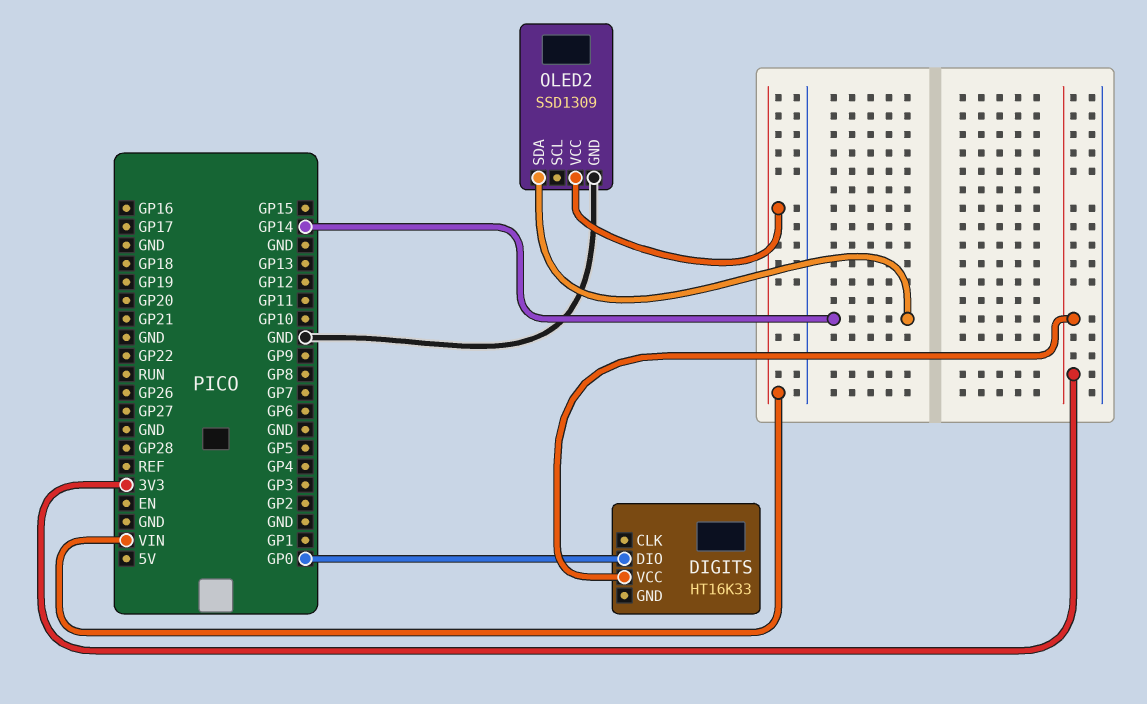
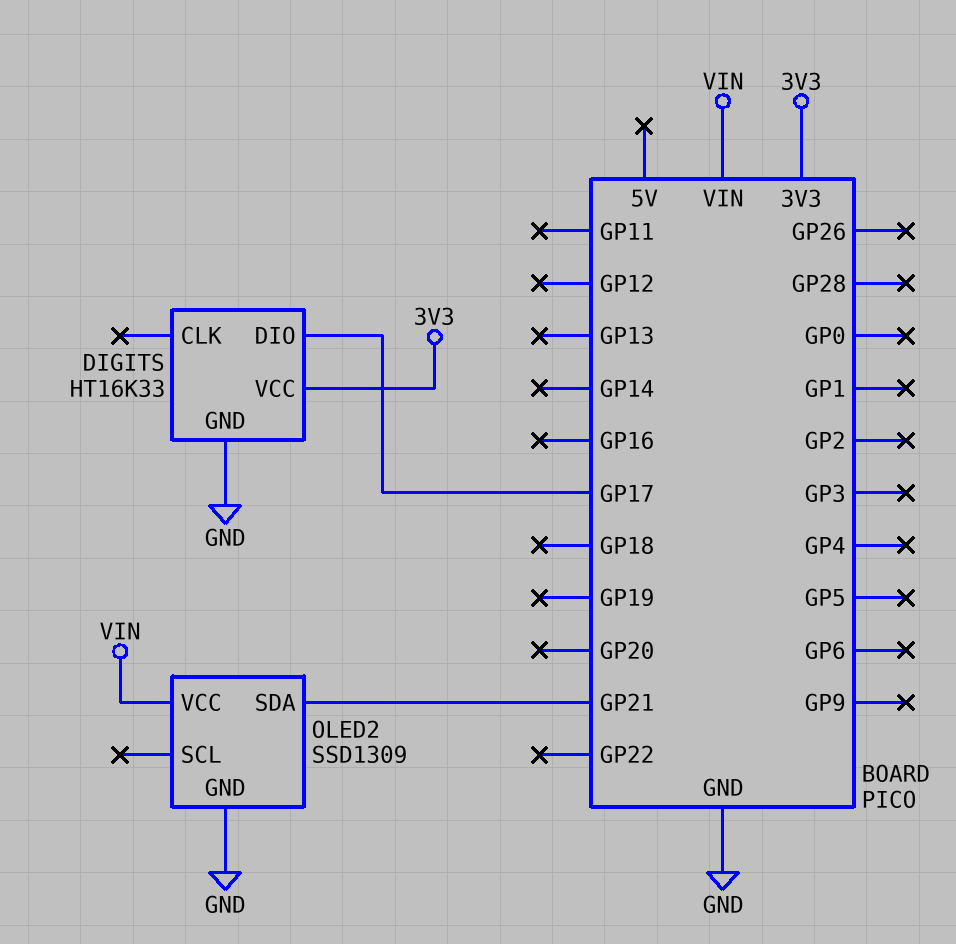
DIGITS pin DIO: GP0 -> GP17
DIGITS pin GND: none -> GND
OLED2 pin SDA: GP14 -> GP21

